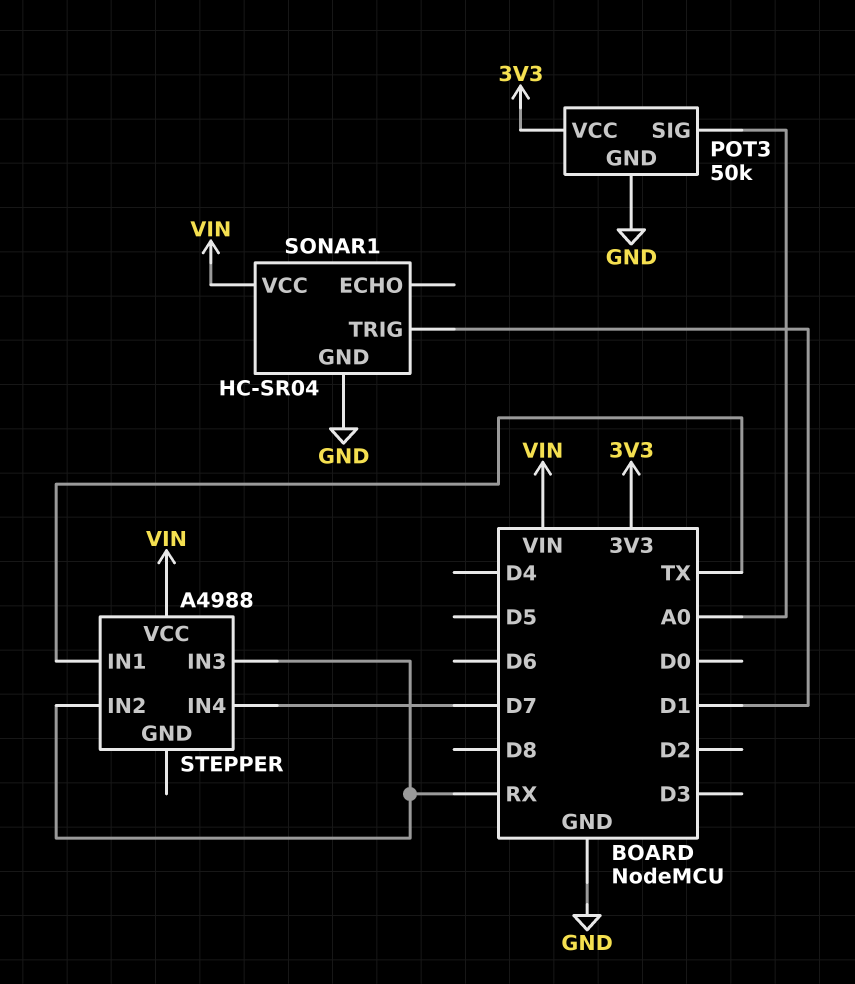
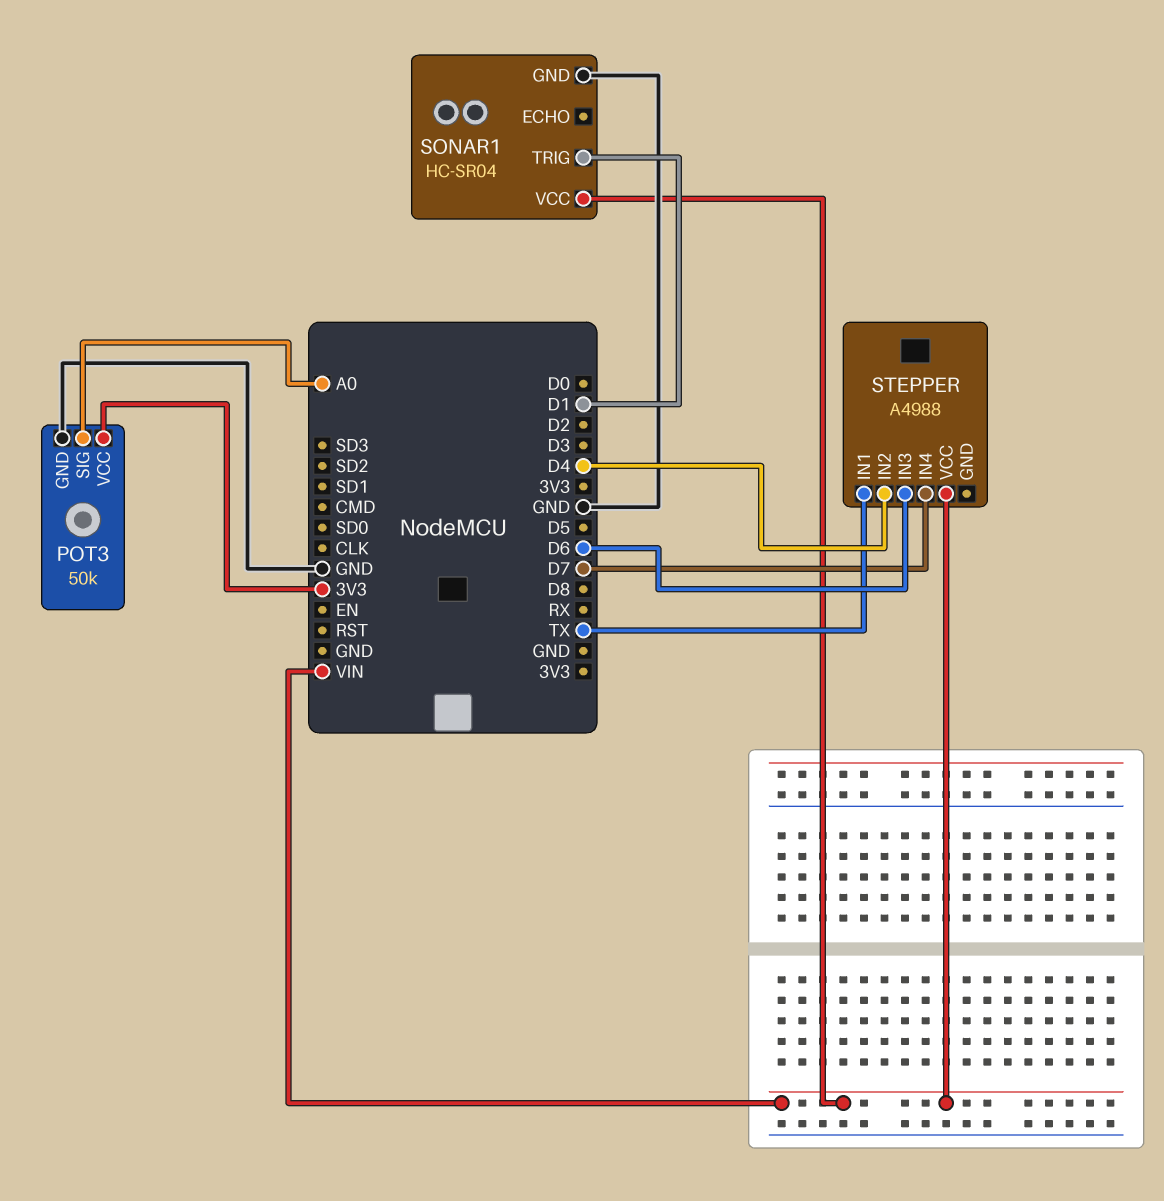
STEPPER pin IN2: RX -> D4
STEPPER pin IN3: RX -> D6

